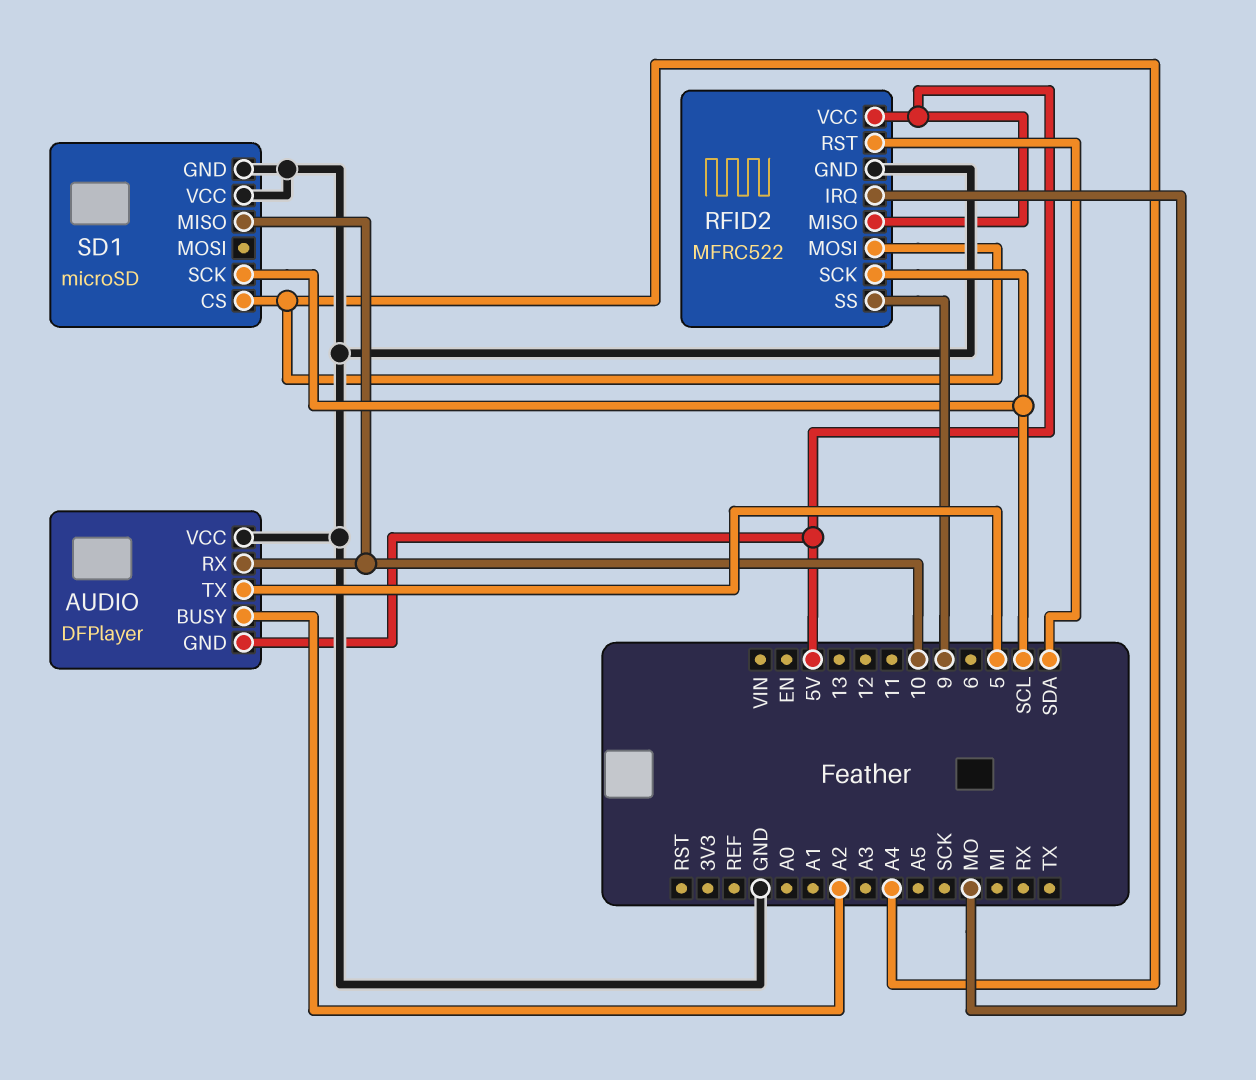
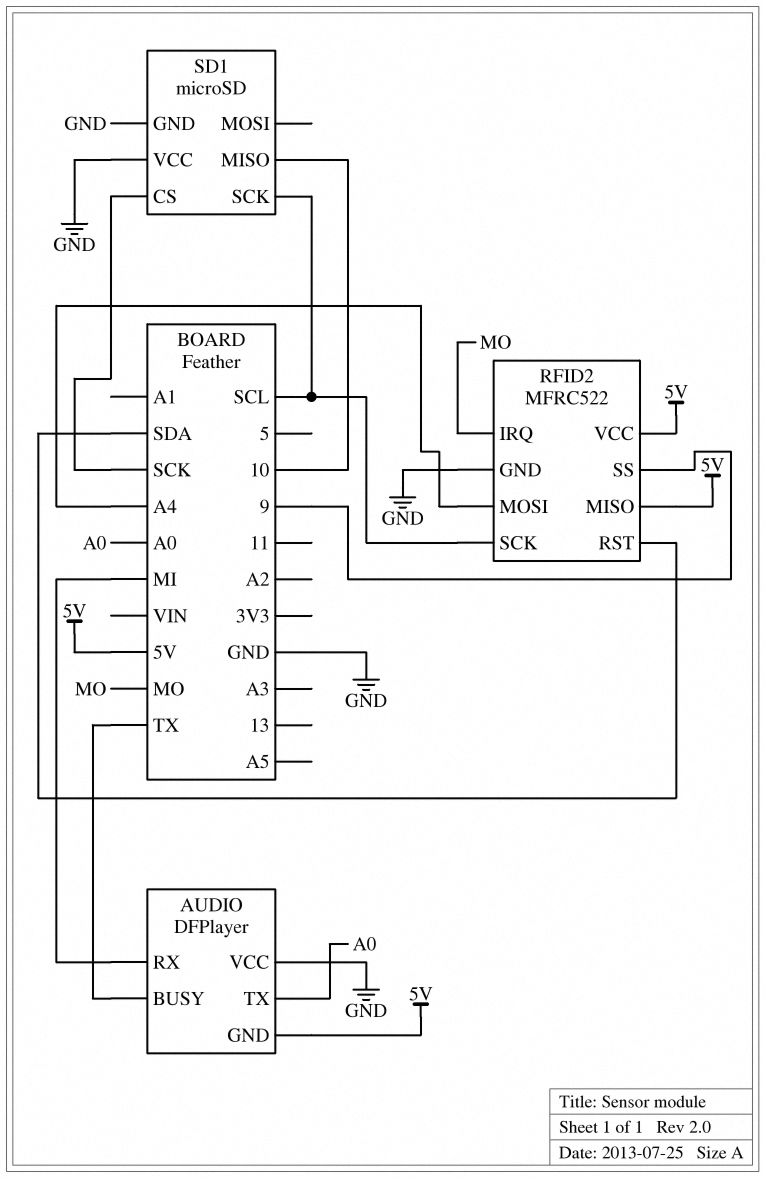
AUDIO pin BUSY: A2 -> TX
AUDIO pin RX: 10 -> MI
AUDIO pin TX: 5 -> A0
SD1 pin CS: A4 -> SCK

